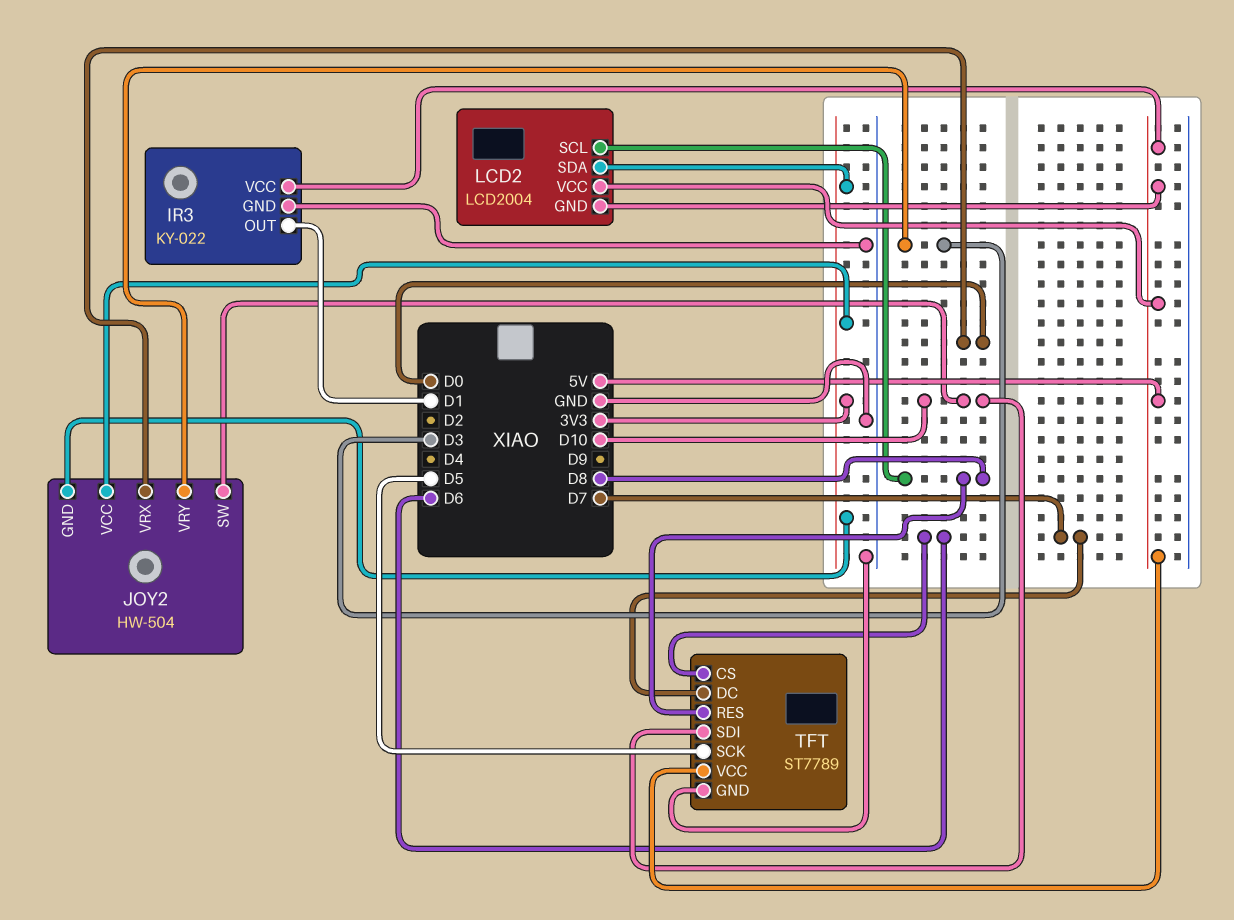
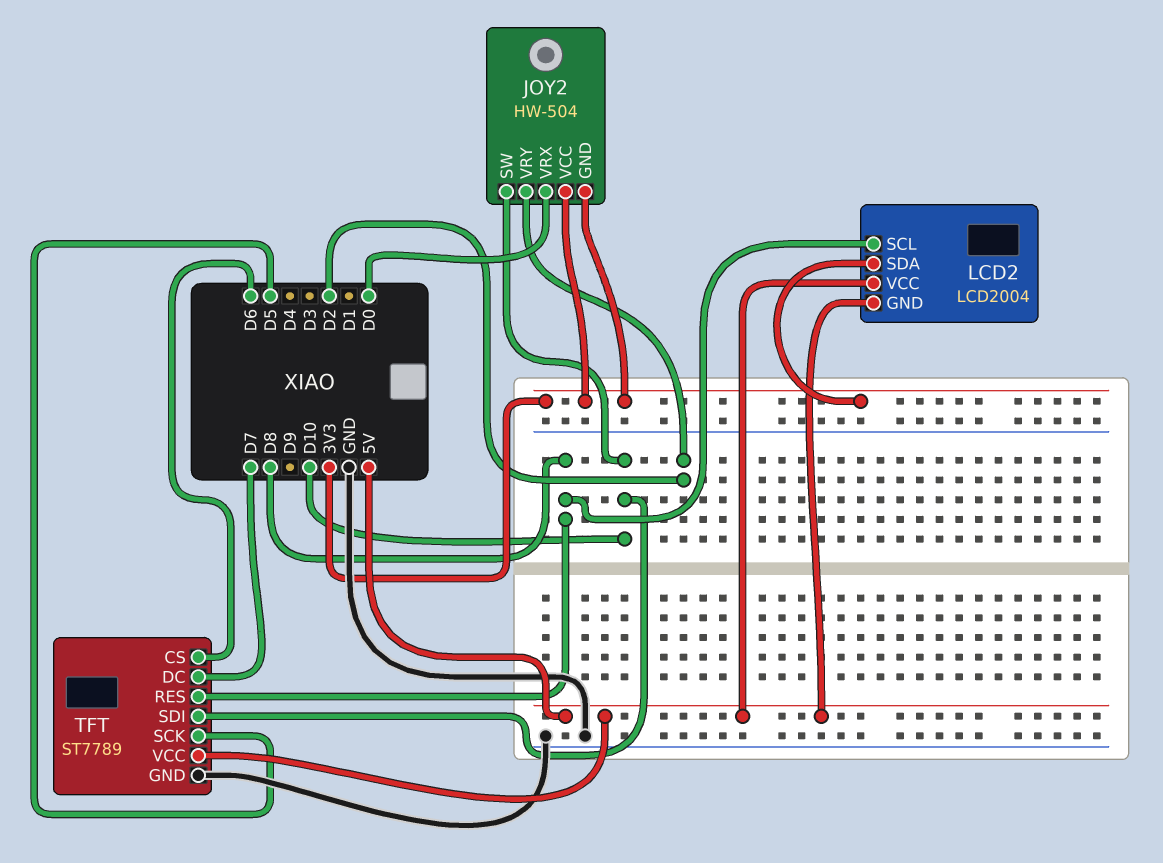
IR3: KY-022 -> none
IR3 pin GND: GND -> none
IR3 pin OUT: D1 -> none
IR3 pin VCC: 5V -> none
JOY2 pin VRY: D3 -> D2

